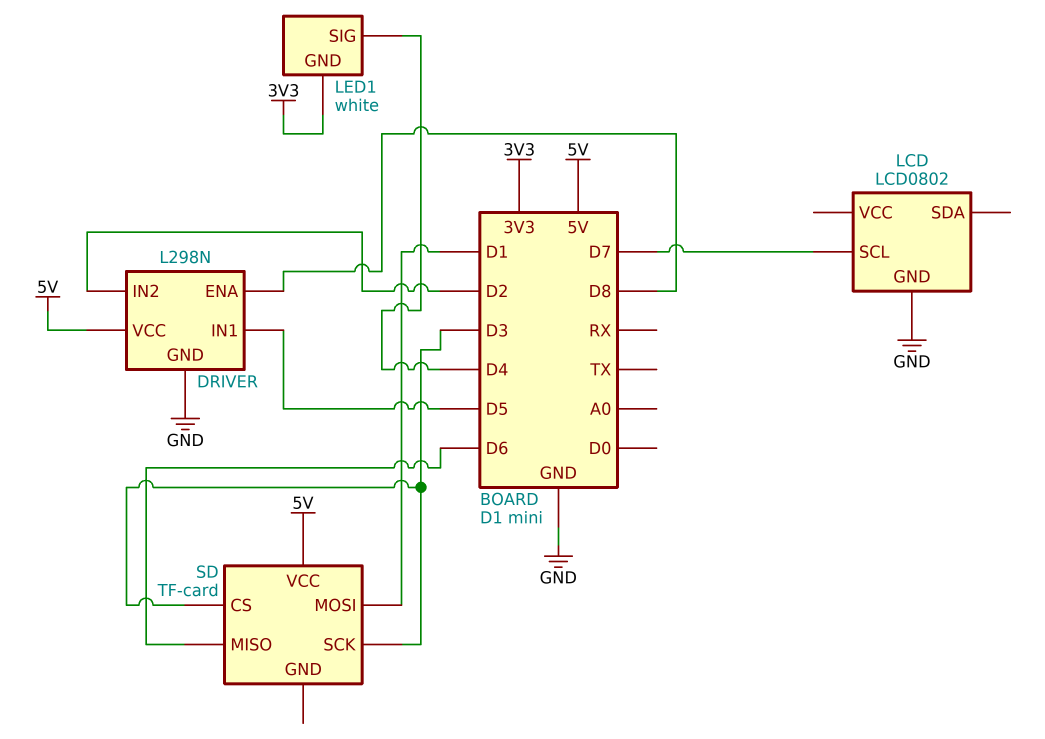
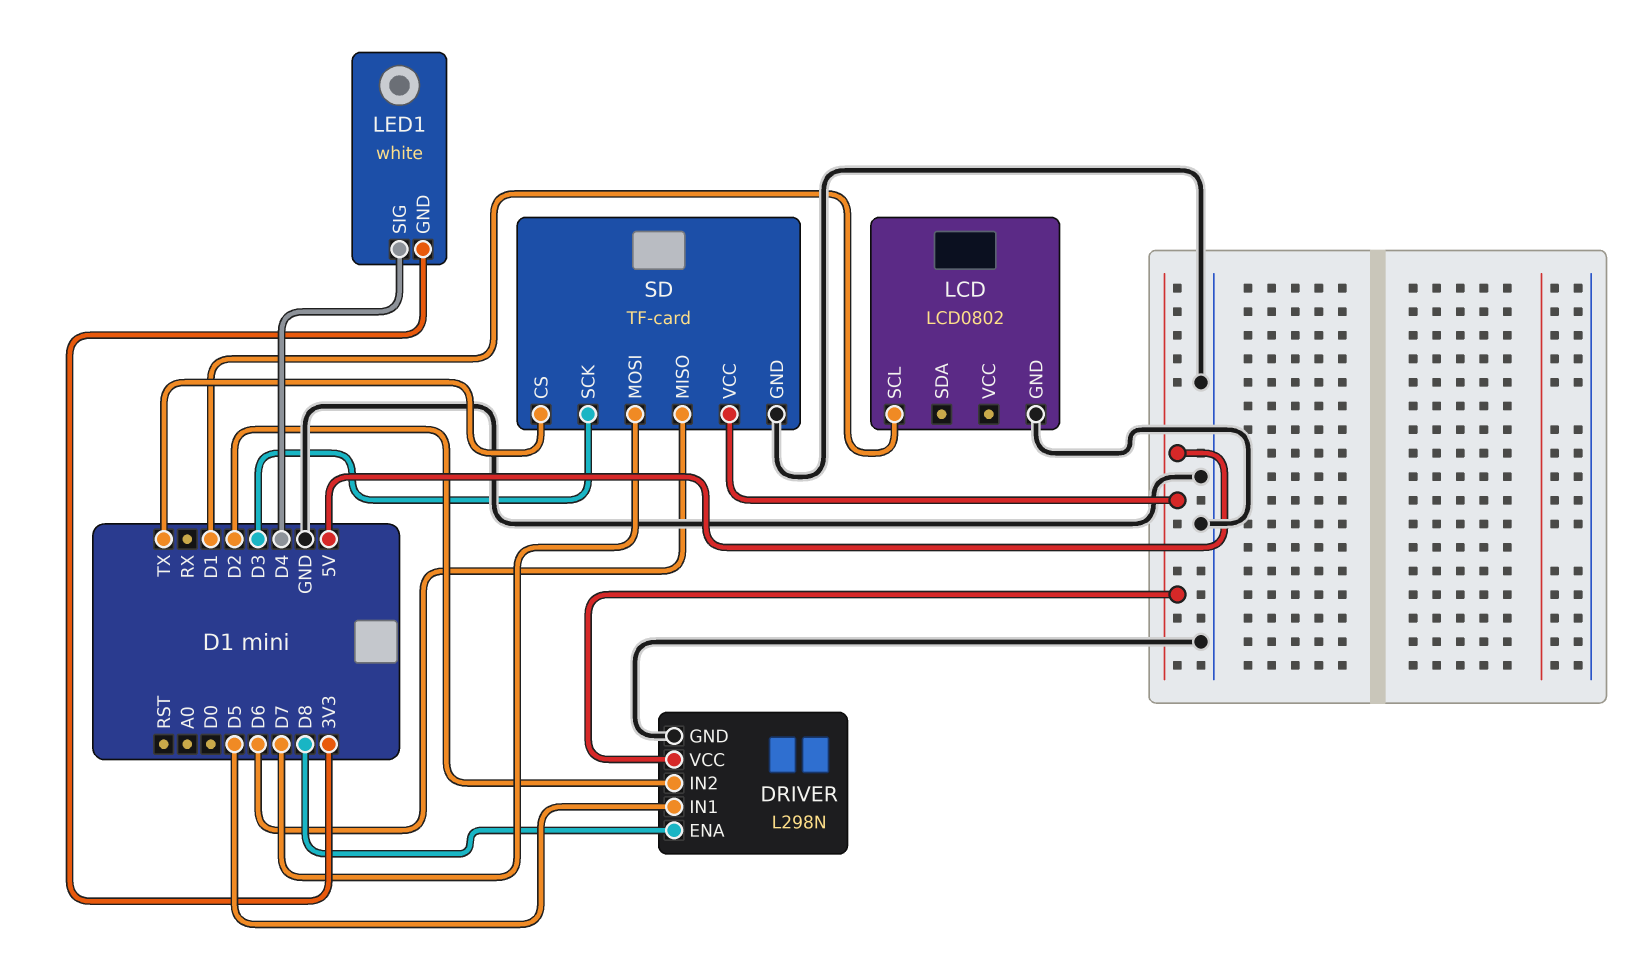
LCD pin SCL: D7 -> D1
SD pin CS: D3 -> TX
SD pin GND: none -> GND
SD pin MOSI: D1 -> D7

